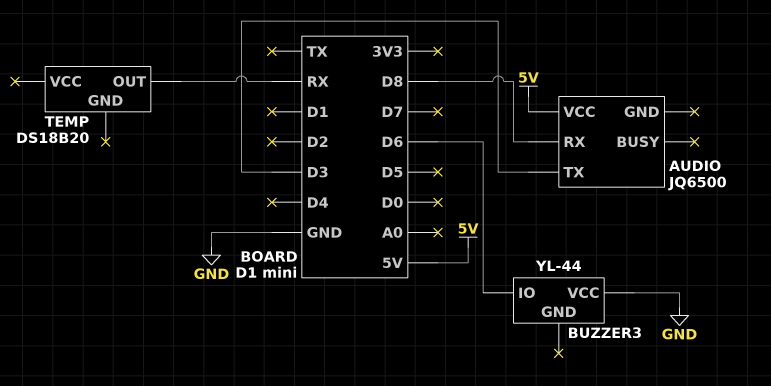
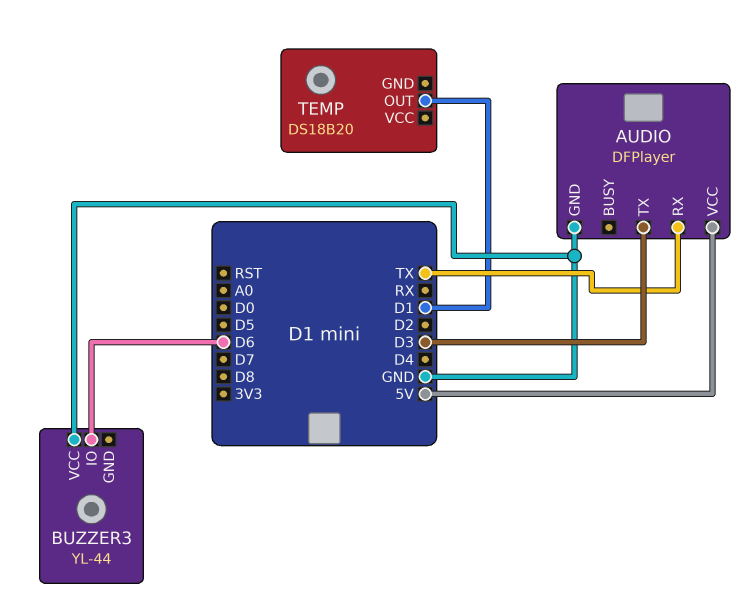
AUDIO: JQ6500 -> DFPlayer
AUDIO pin GND: none -> GND
AUDIO pin RX: D8 -> TX
TEMP pin OUT: RX -> D1

